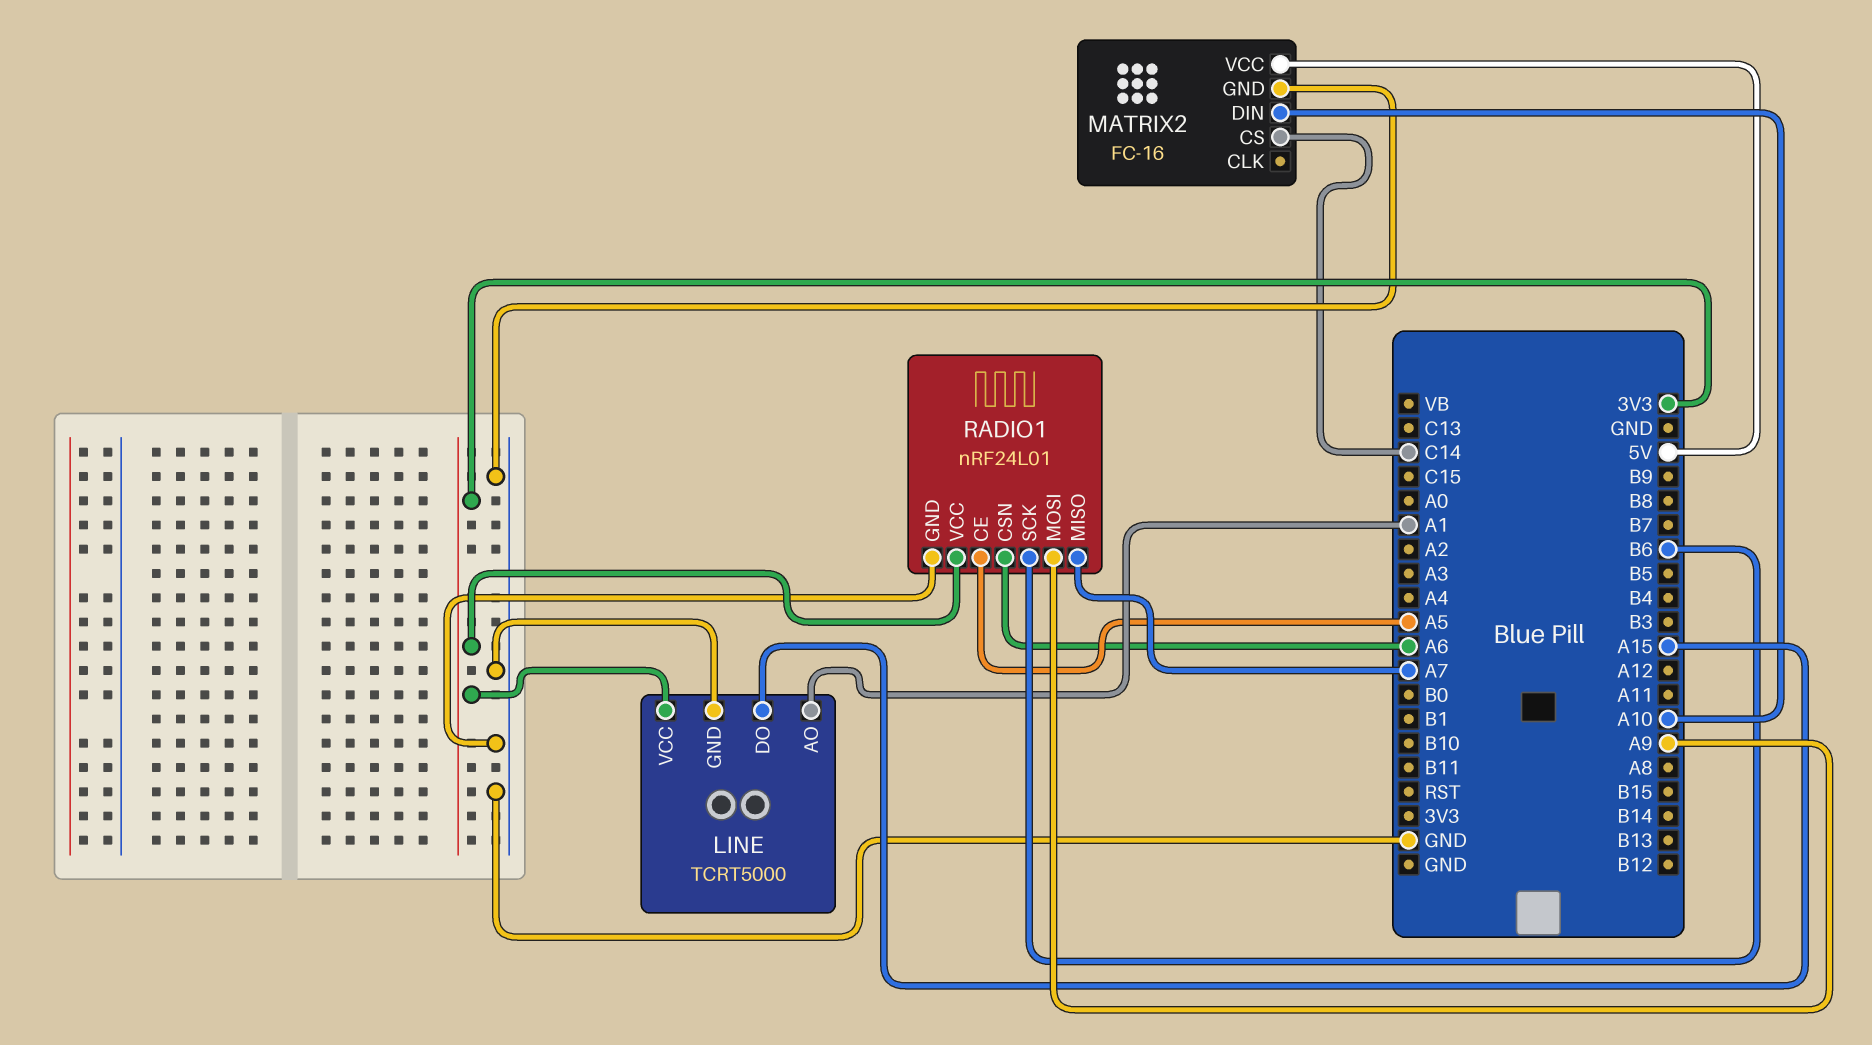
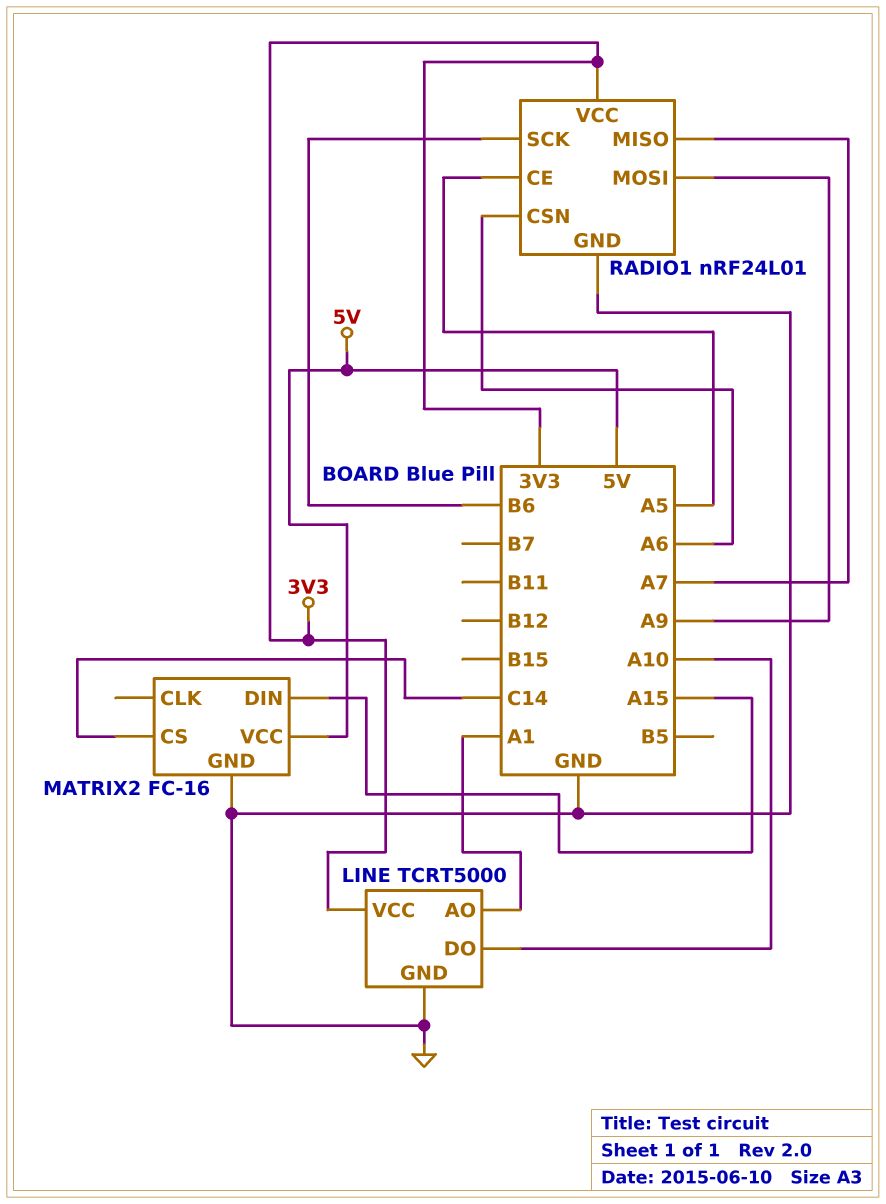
LINE pin DO: A15 -> A10
MATRIX2 pin DIN: A10 -> A15

